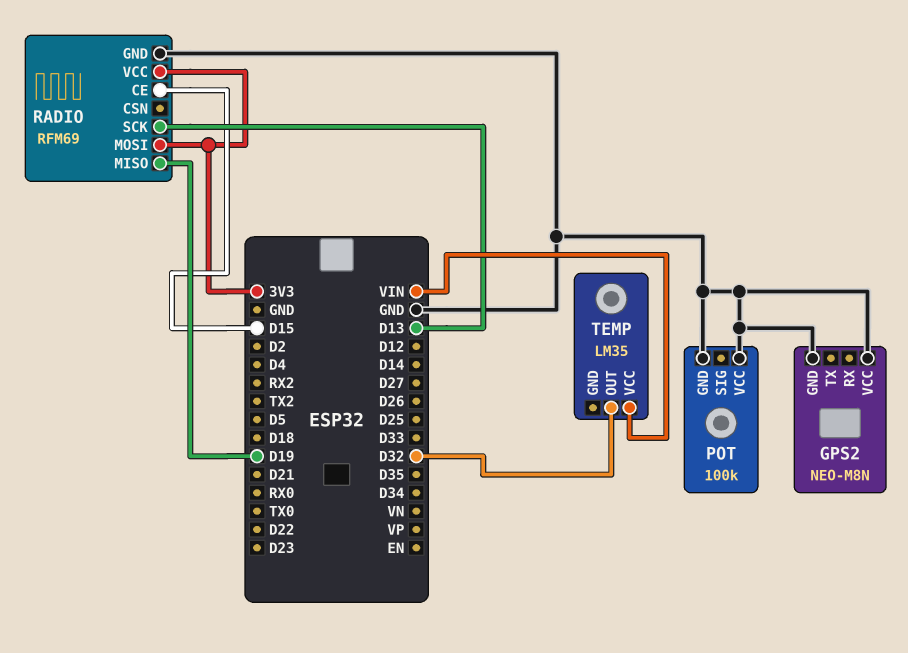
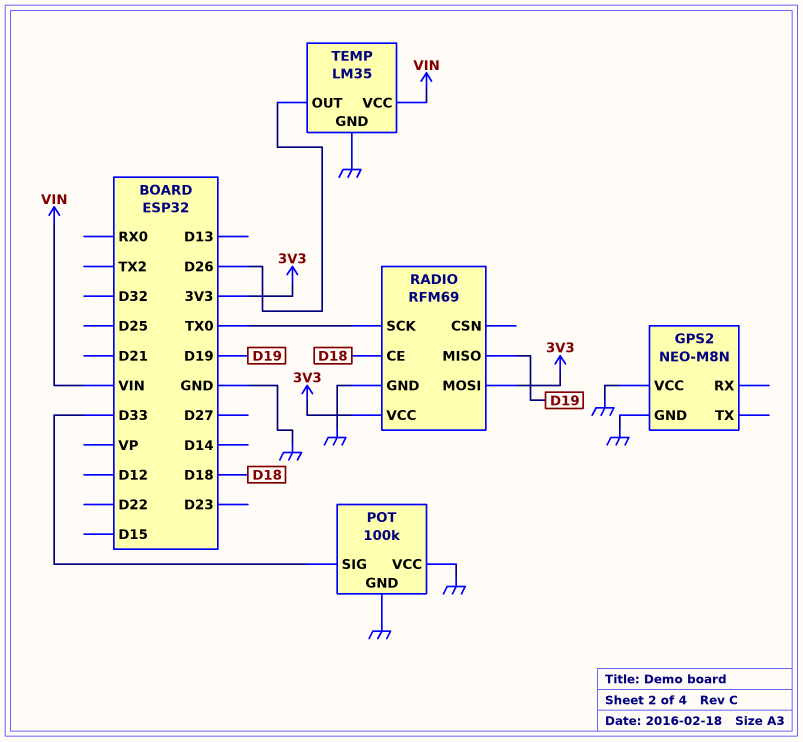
POT pin SIG: none -> D33
RADIO pin CE: D15 -> D18
RADIO pin SCK: D13 -> TX0
TEMP pin GND: none -> GND
TEMP pin OUT: D32 -> D26

